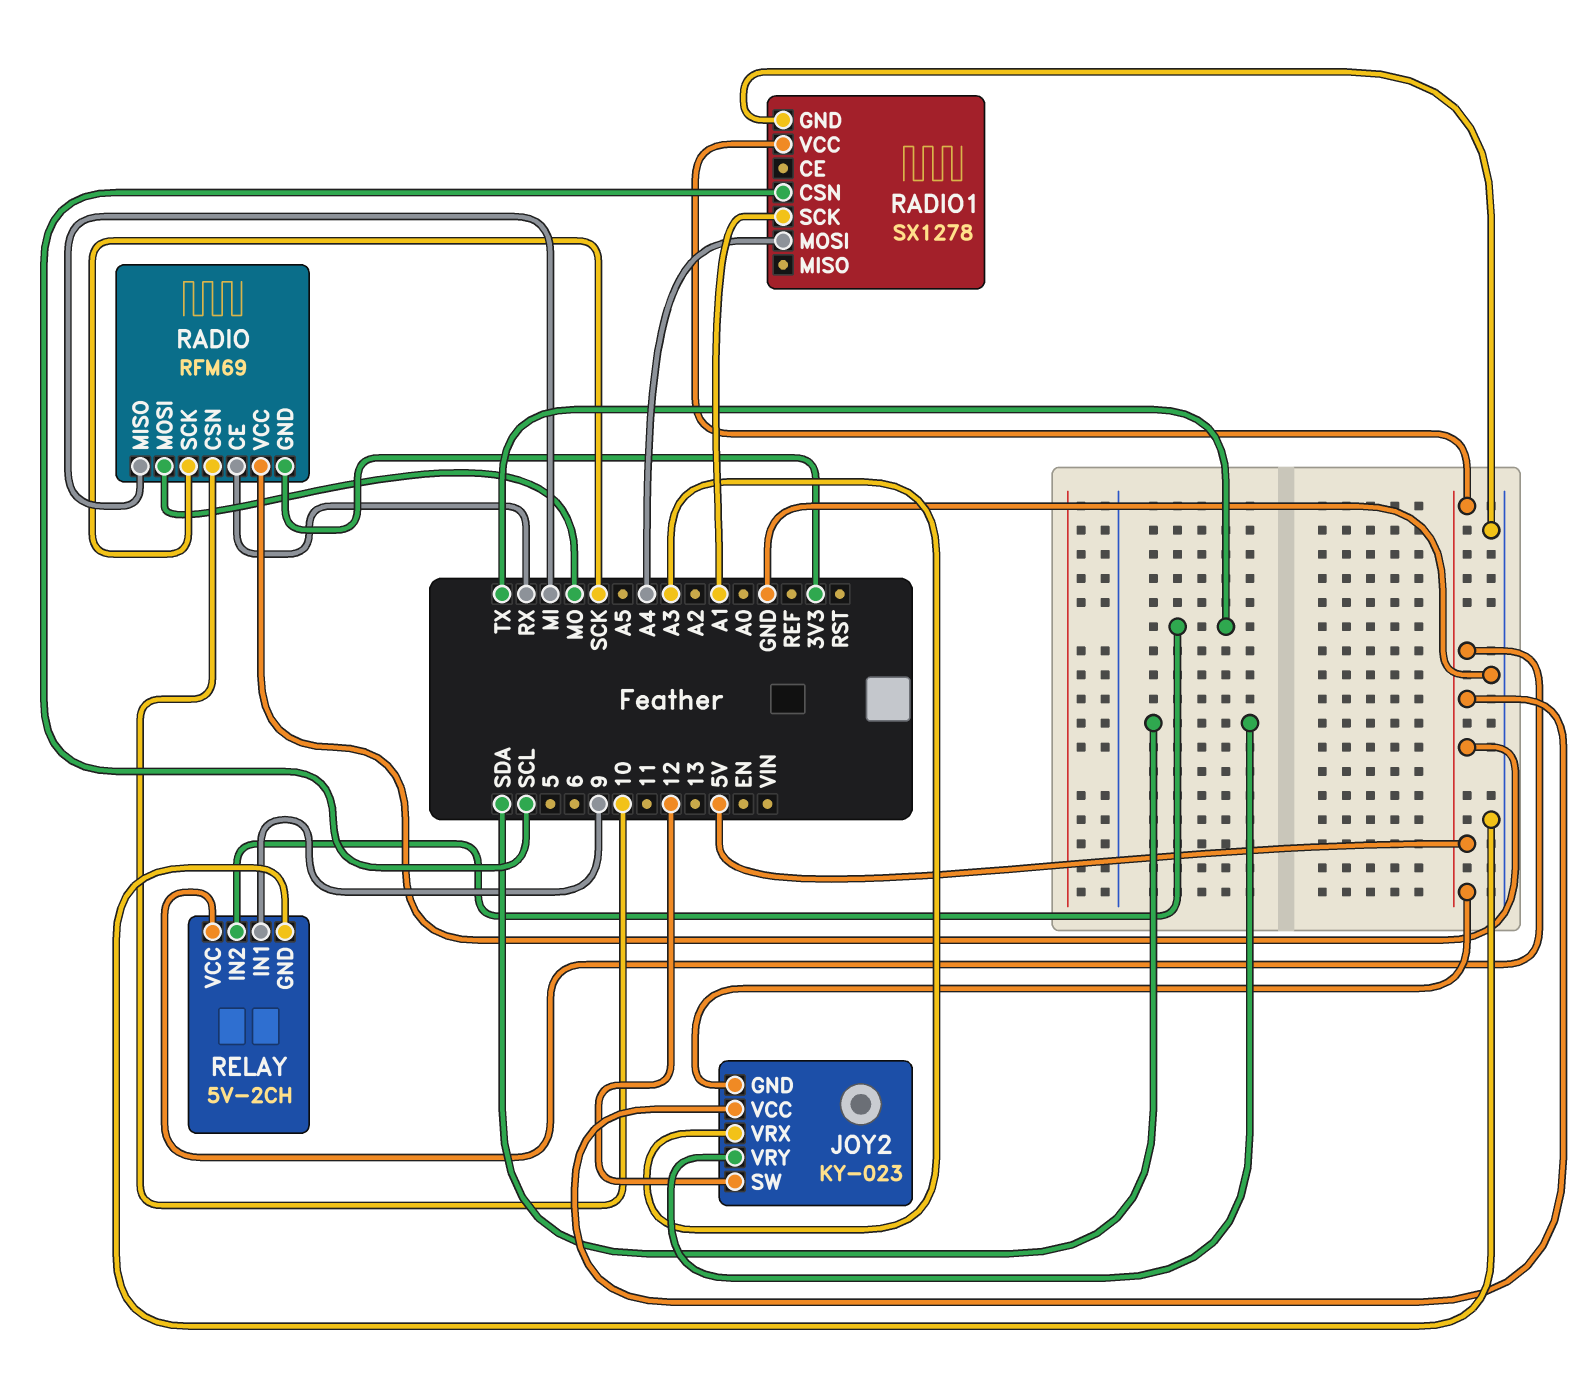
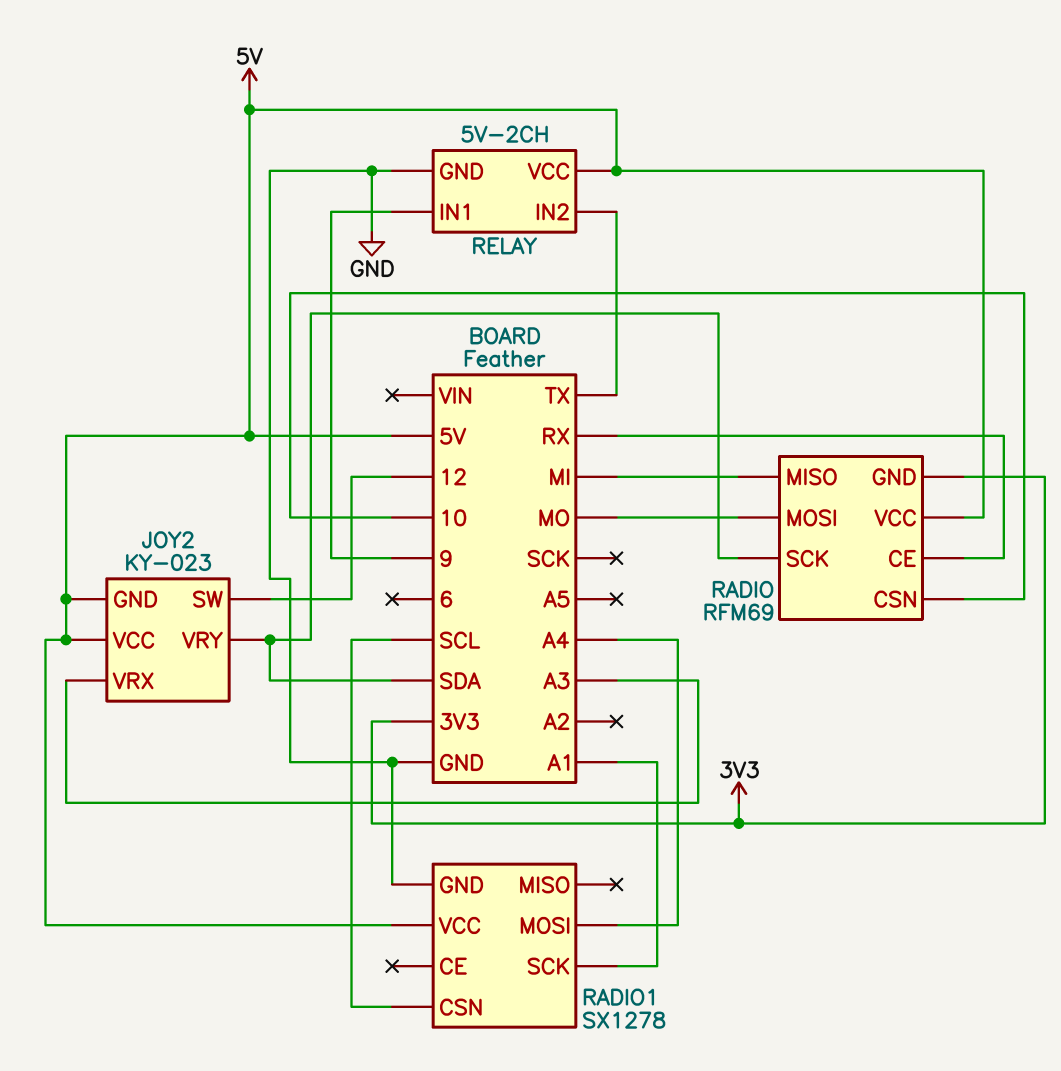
RADIO pin SCK: SCK -> SDA

